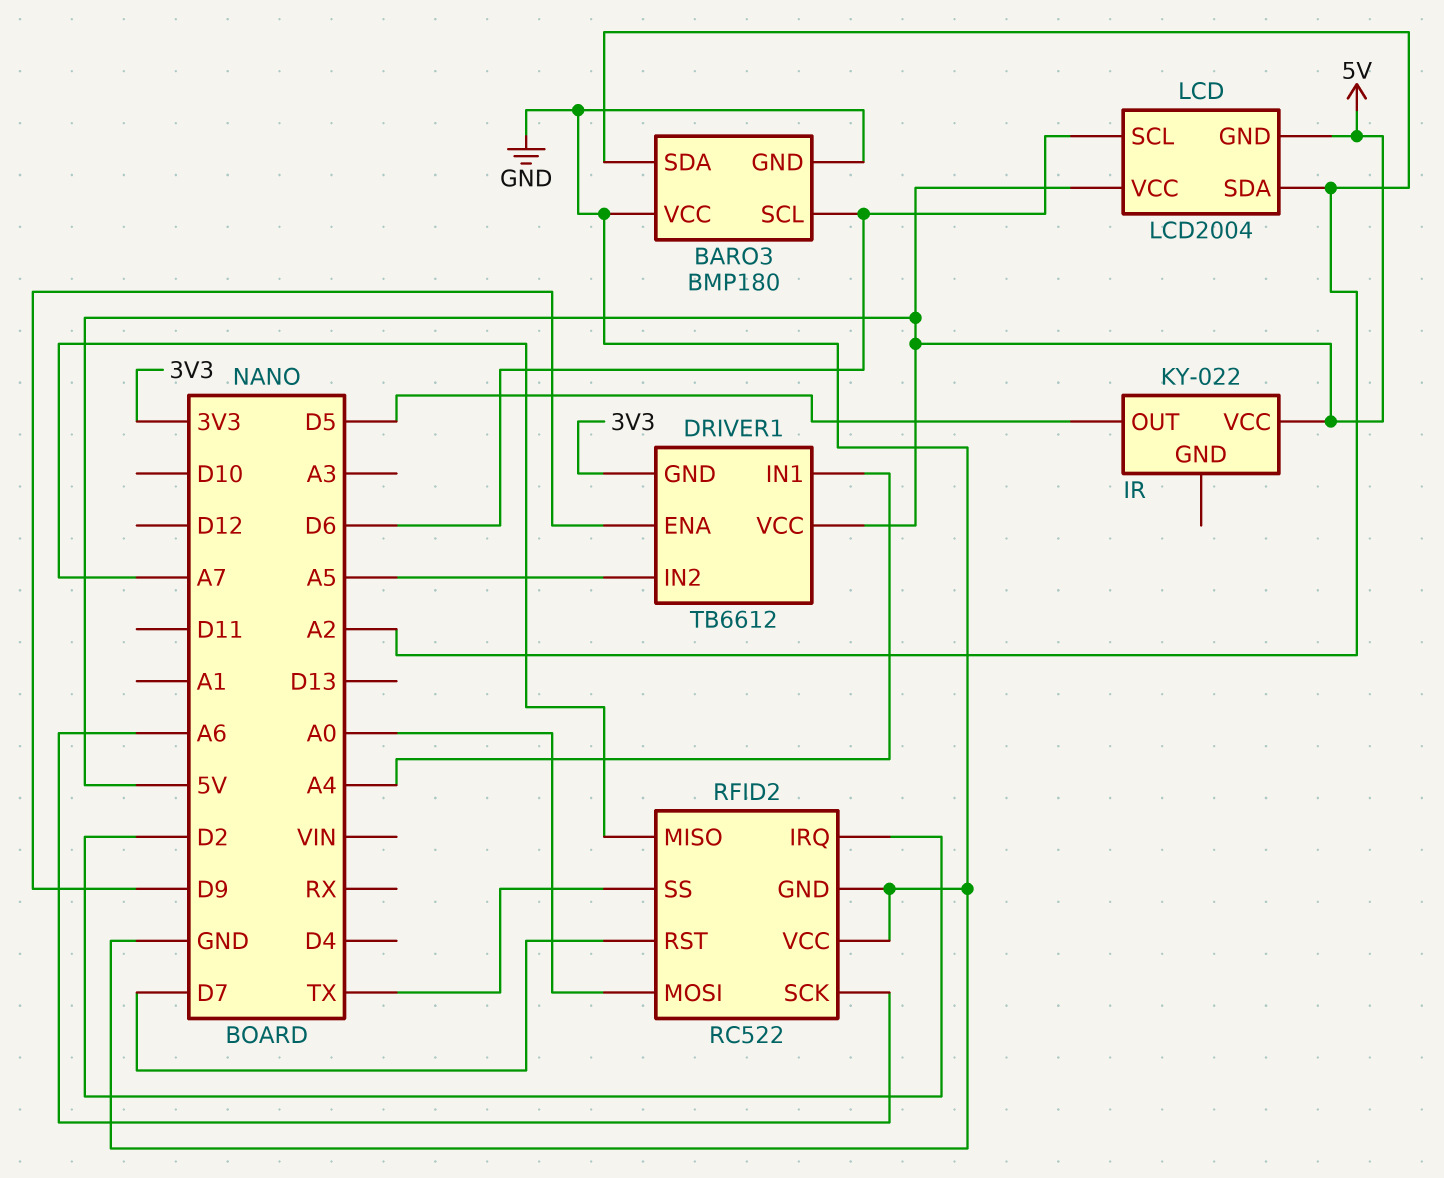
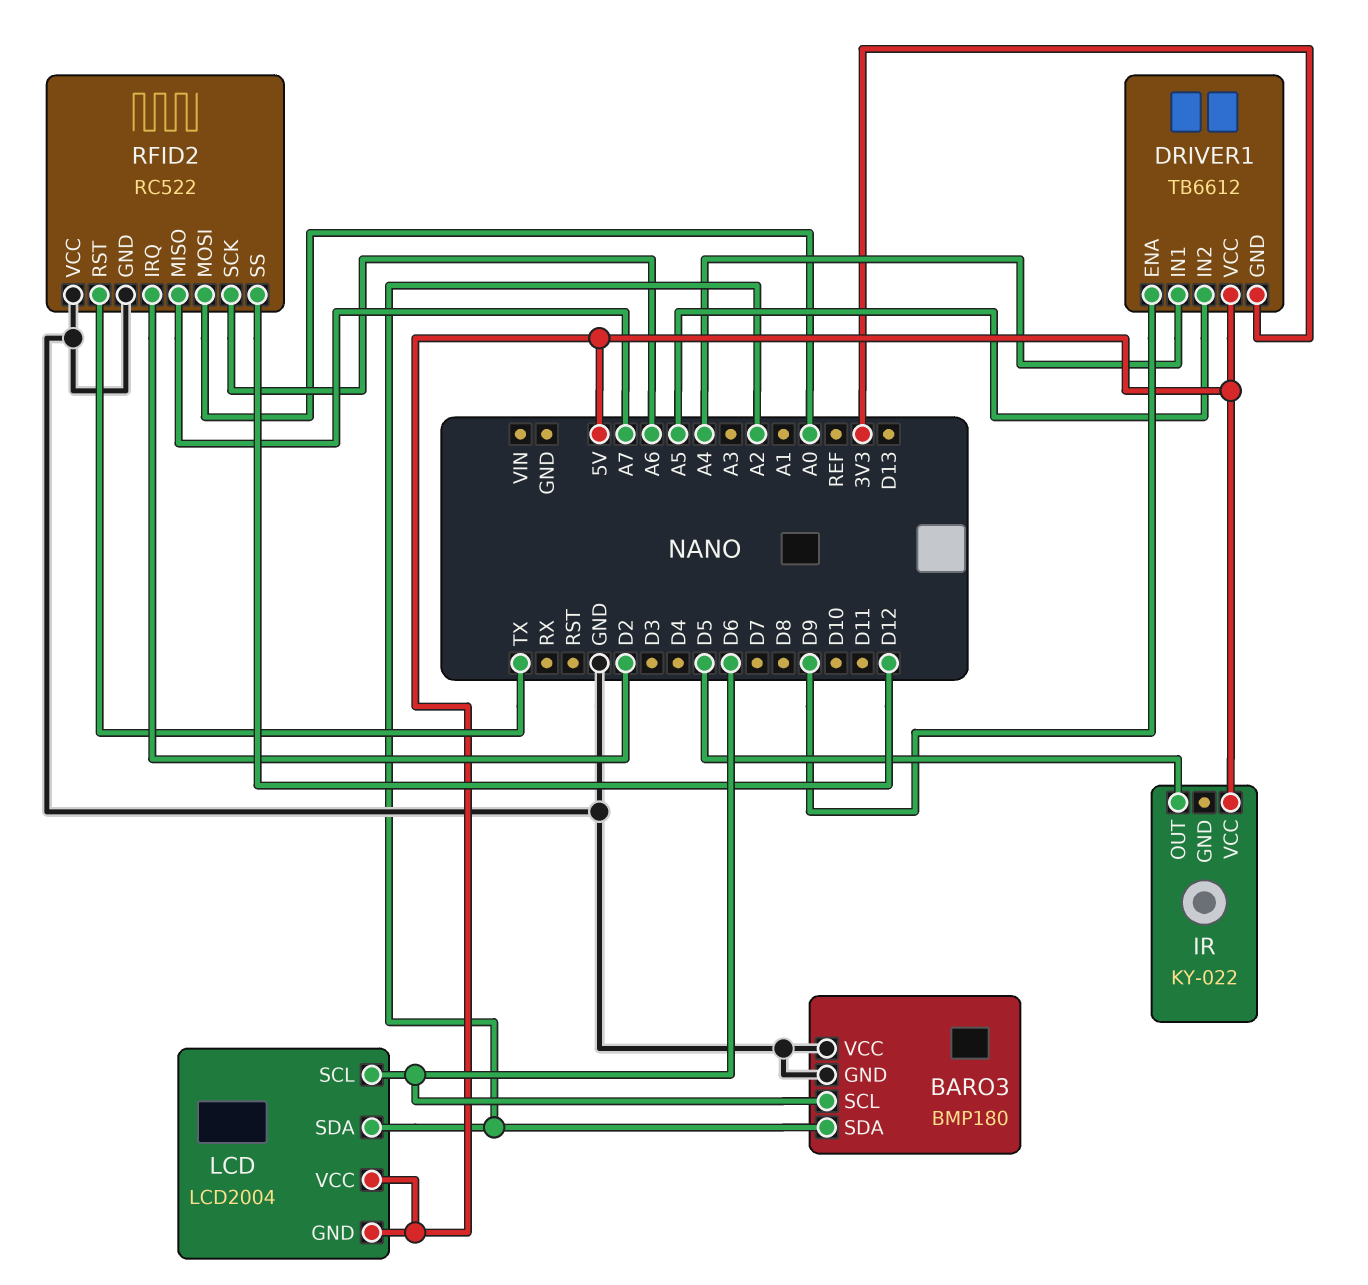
RFID2 pin RST: D7 -> TX
RFID2 pin SS: TX -> D12

